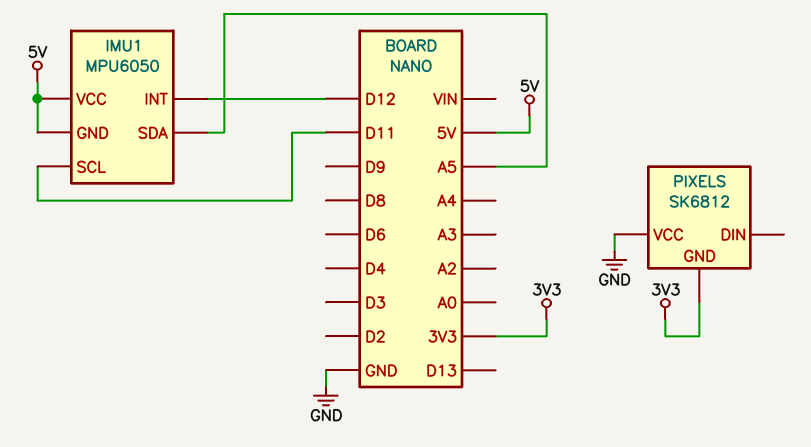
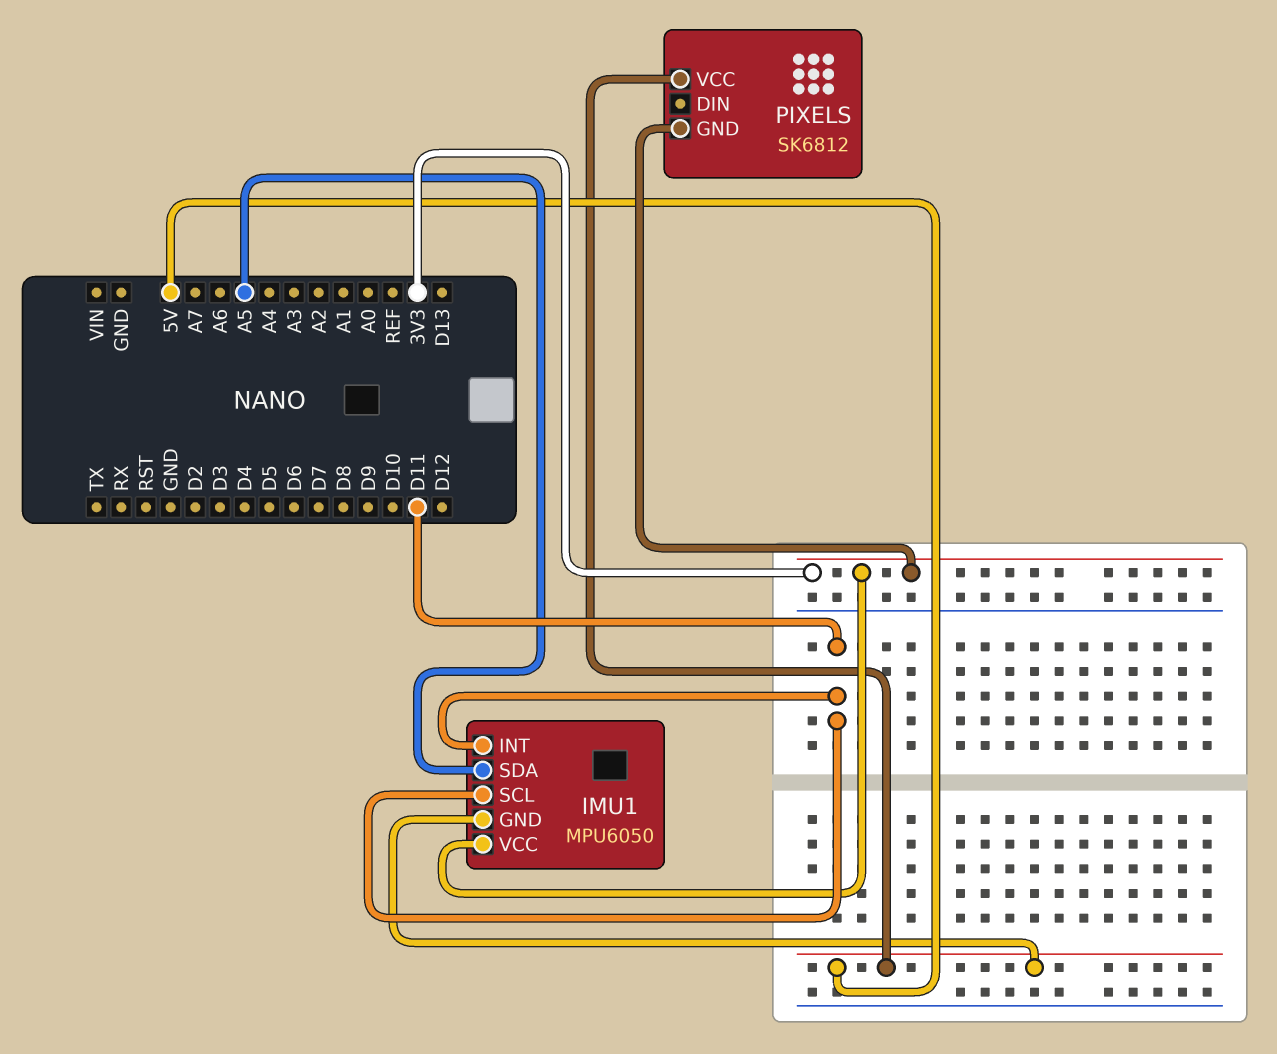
IMU1 pin INT: D12 -> D11
IMU1 pin VCC: 5V -> 3V3
PIXELS pin VCC: GND -> 5V

